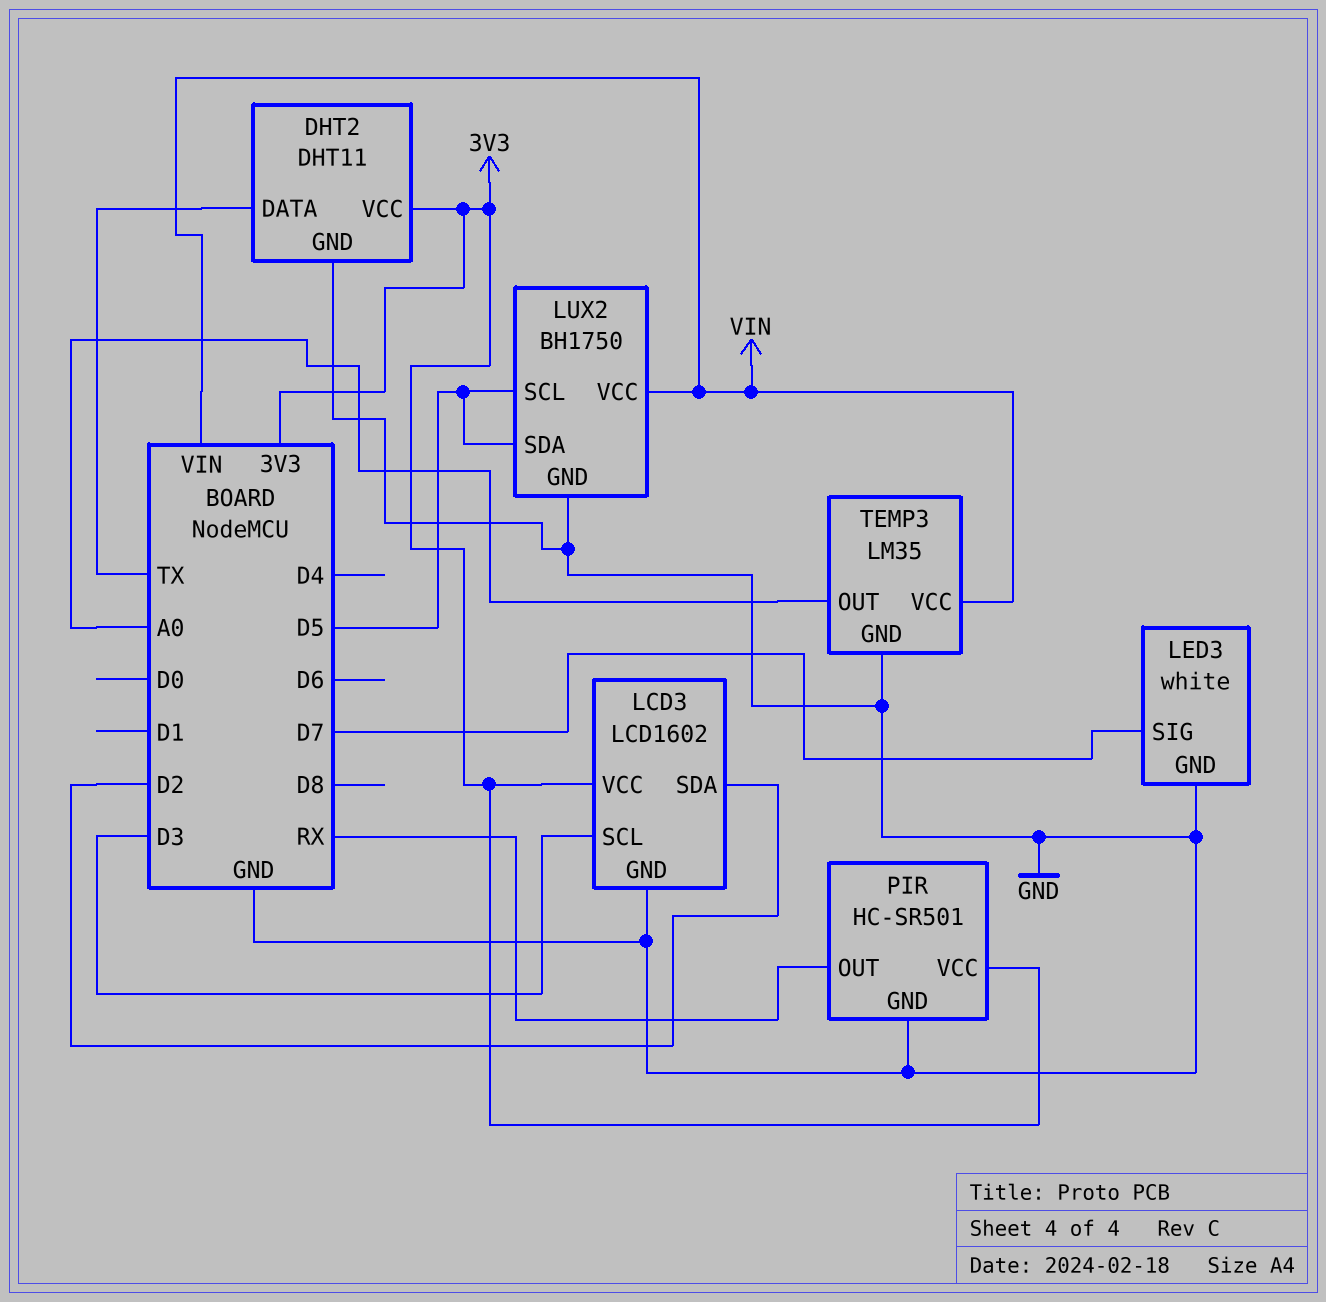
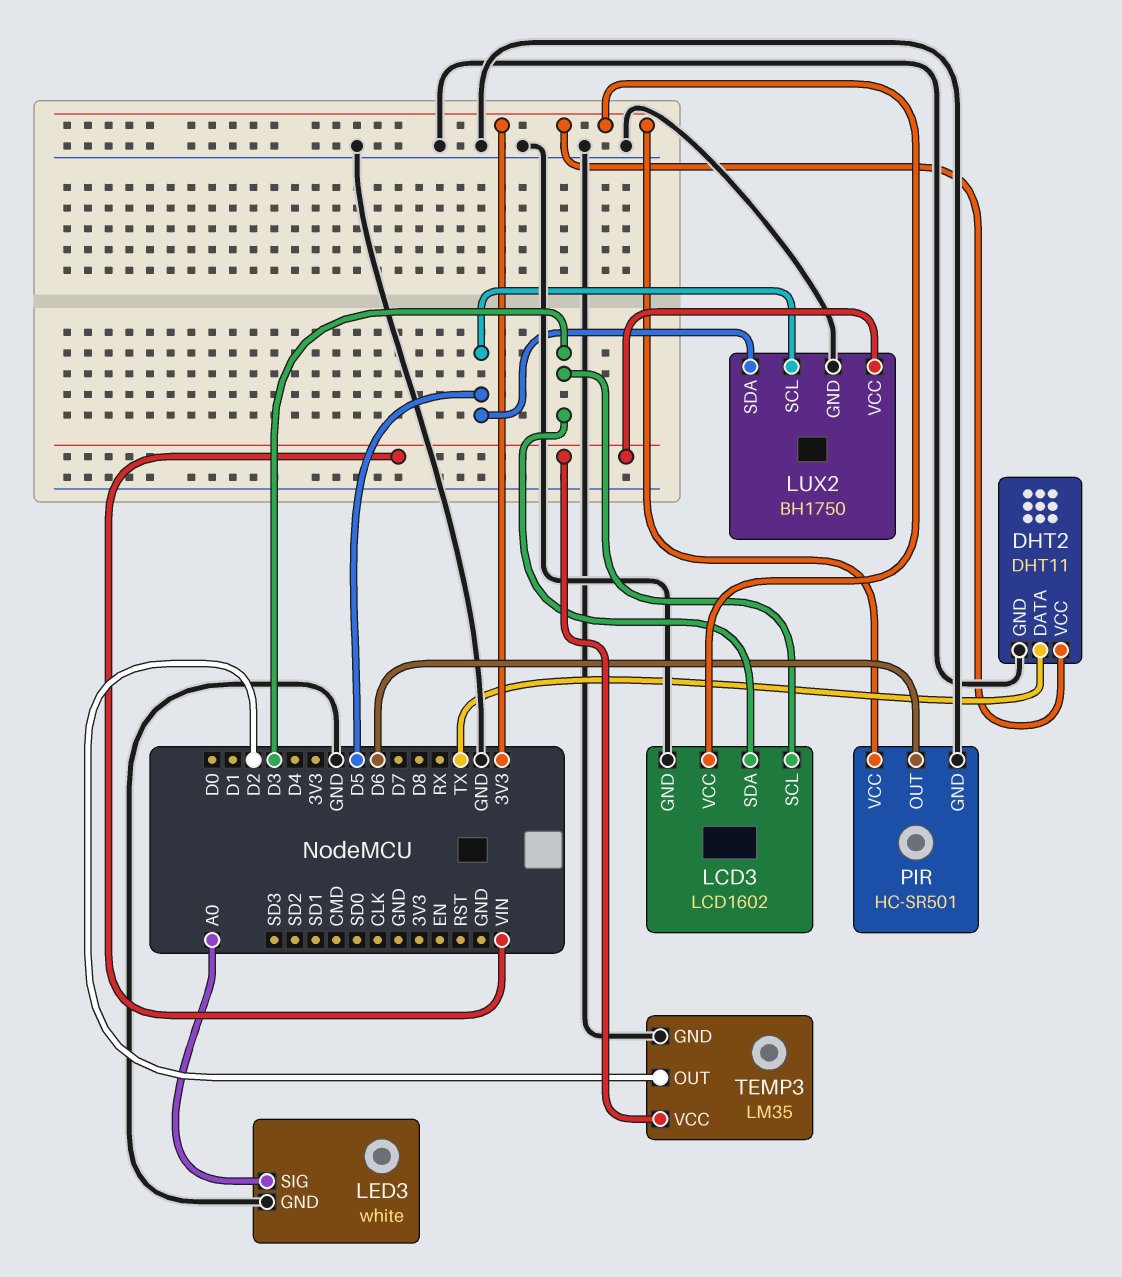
LCD3 pin SDA: D2 -> D3
LED3 pin SIG: D7 -> A0
PIR pin OUT: RX -> D6
TEMP3 pin OUT: A0 -> D2

